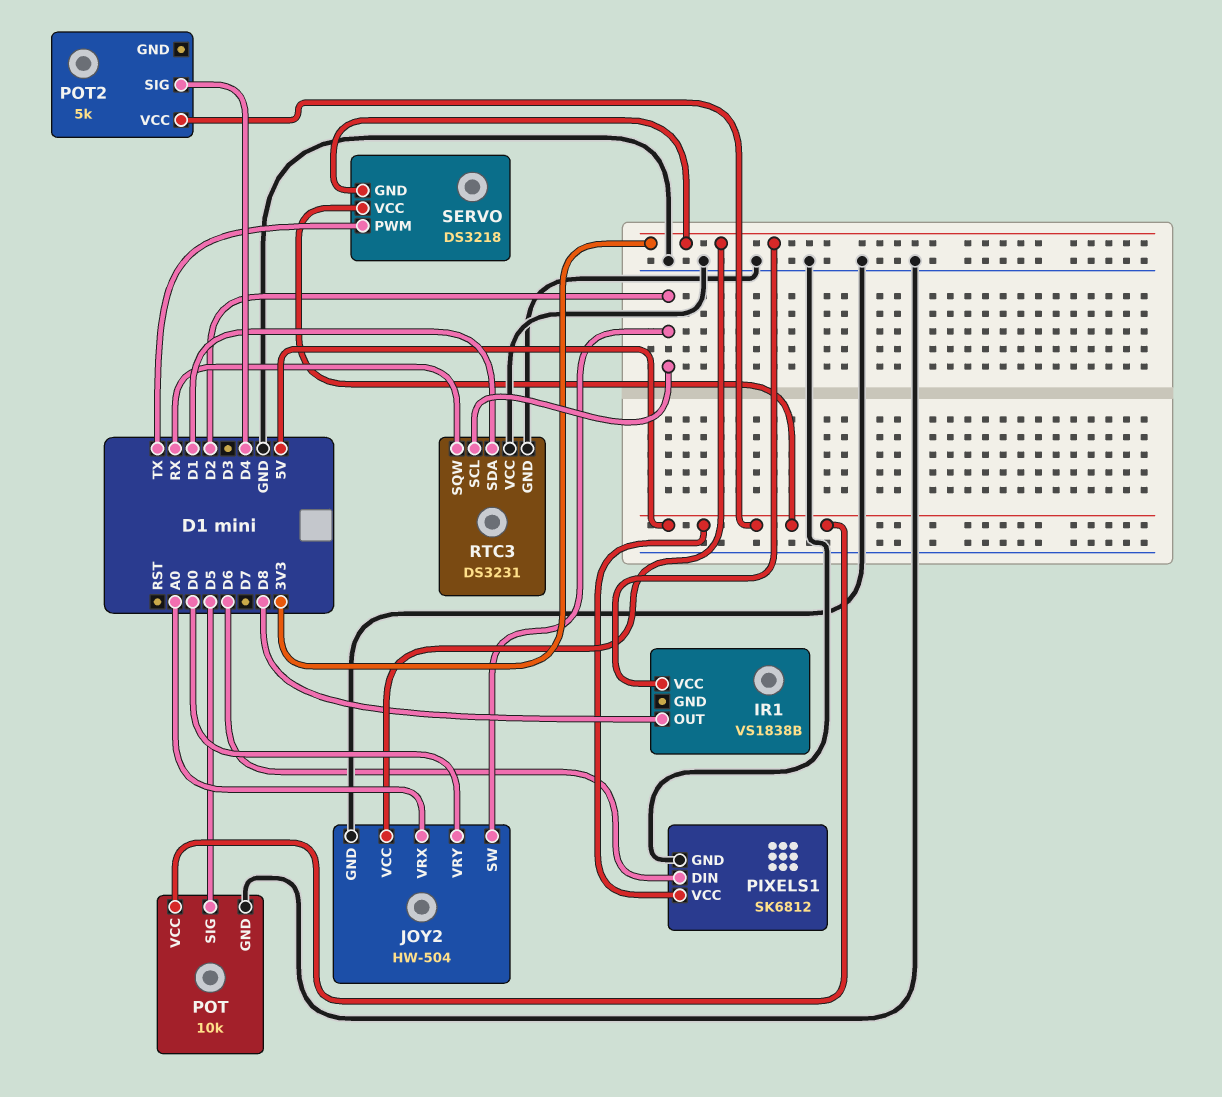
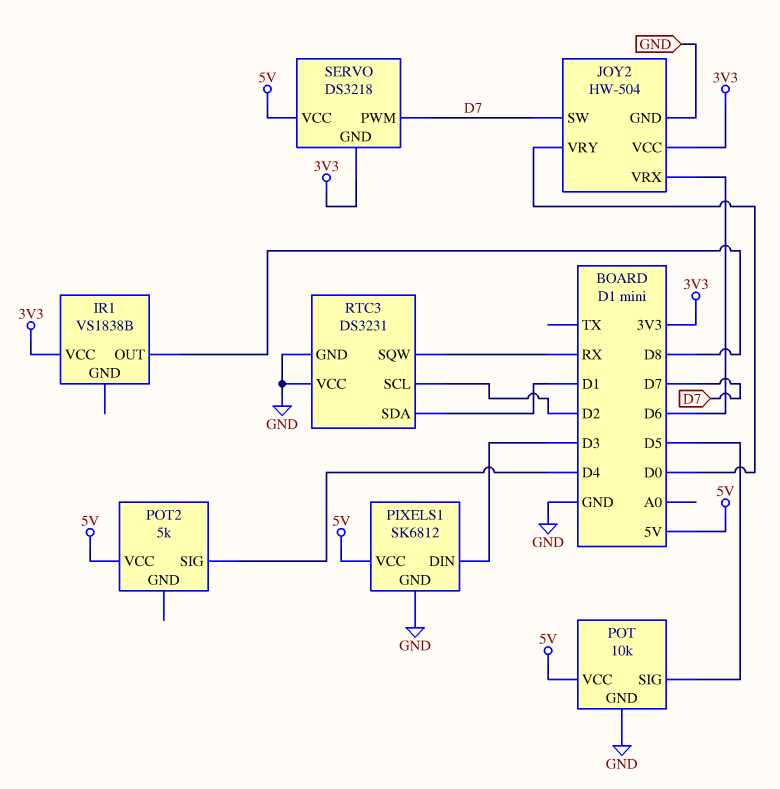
JOY2 pin SW: D2 -> D7
JOY2 pin VRX: A0 -> D6
PIXELS1 pin DIN: D6 -> D3
SERVO pin PWM: TX -> D7

